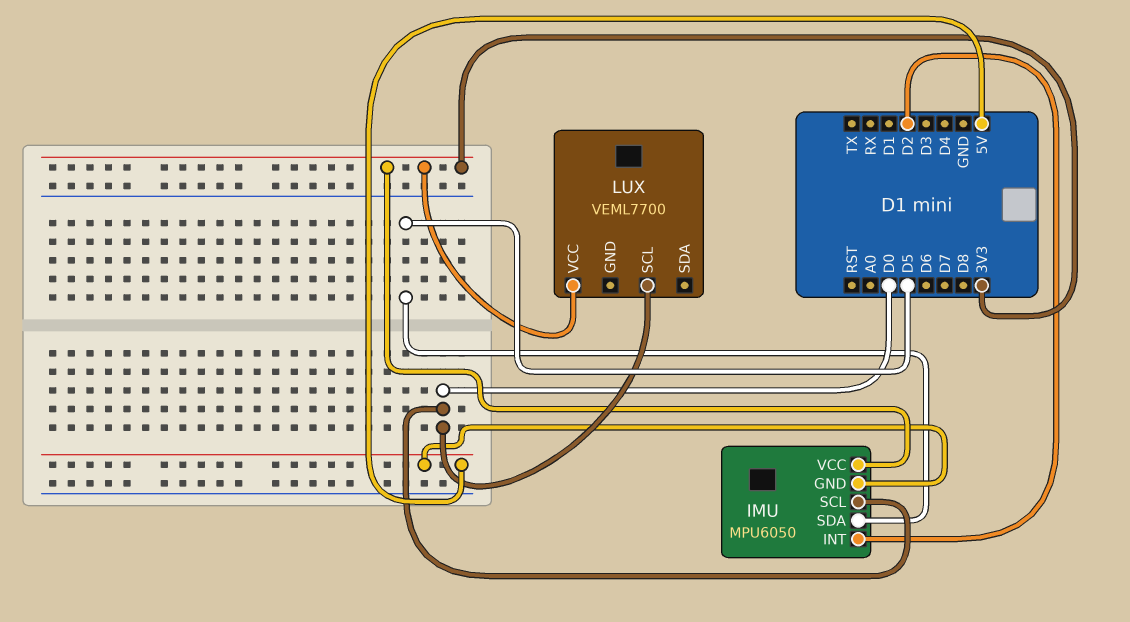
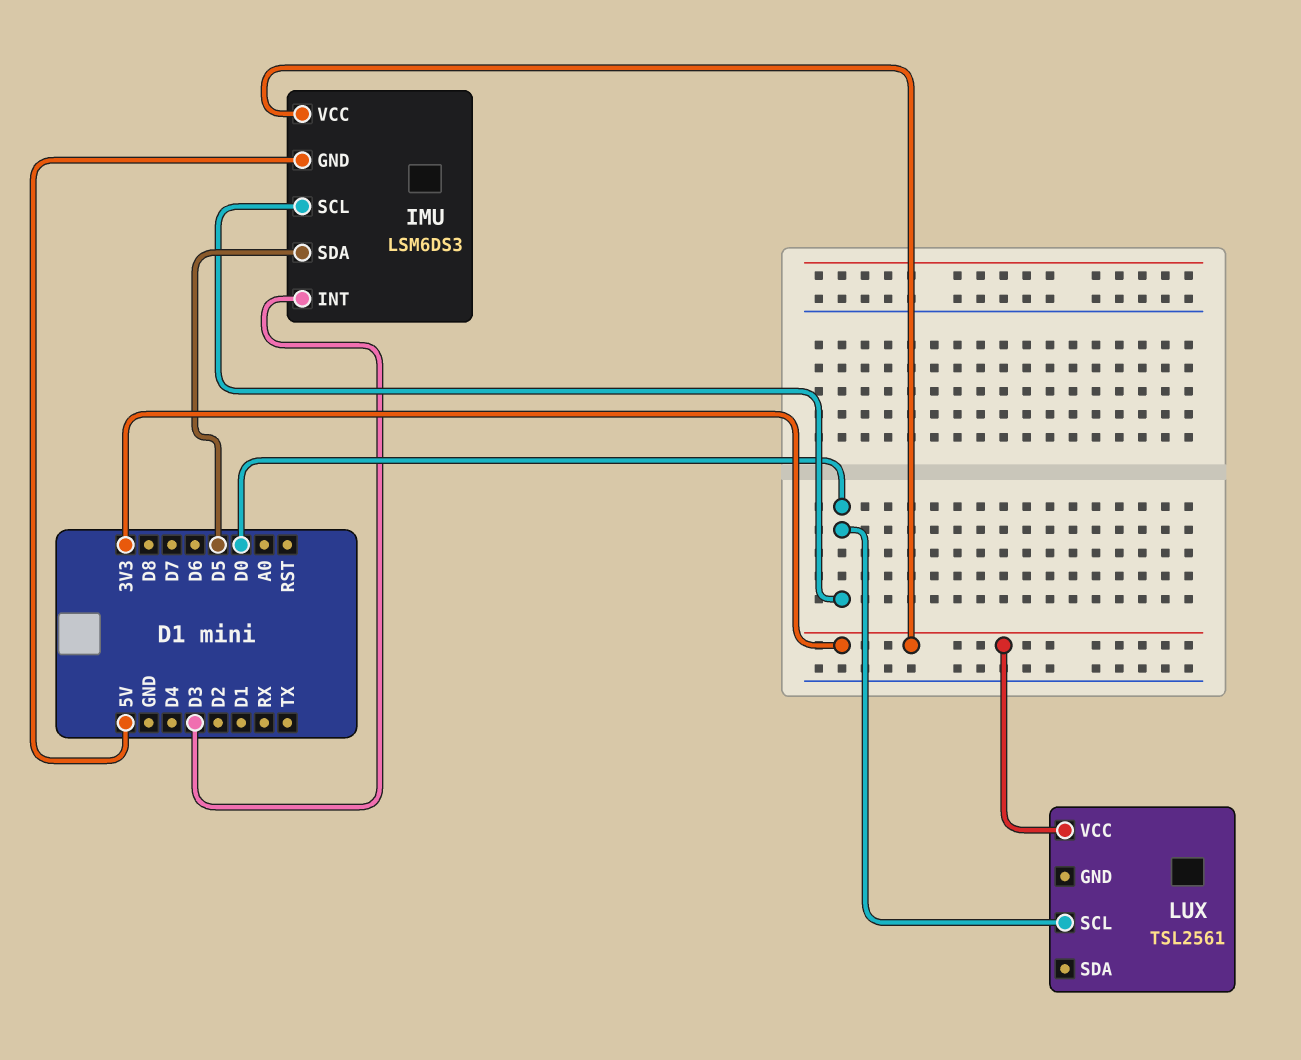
IMU: MPU6050 -> LSM6DS3
IMU pin INT: D2 -> D3
LUX: VEML7700 -> TSL2561

